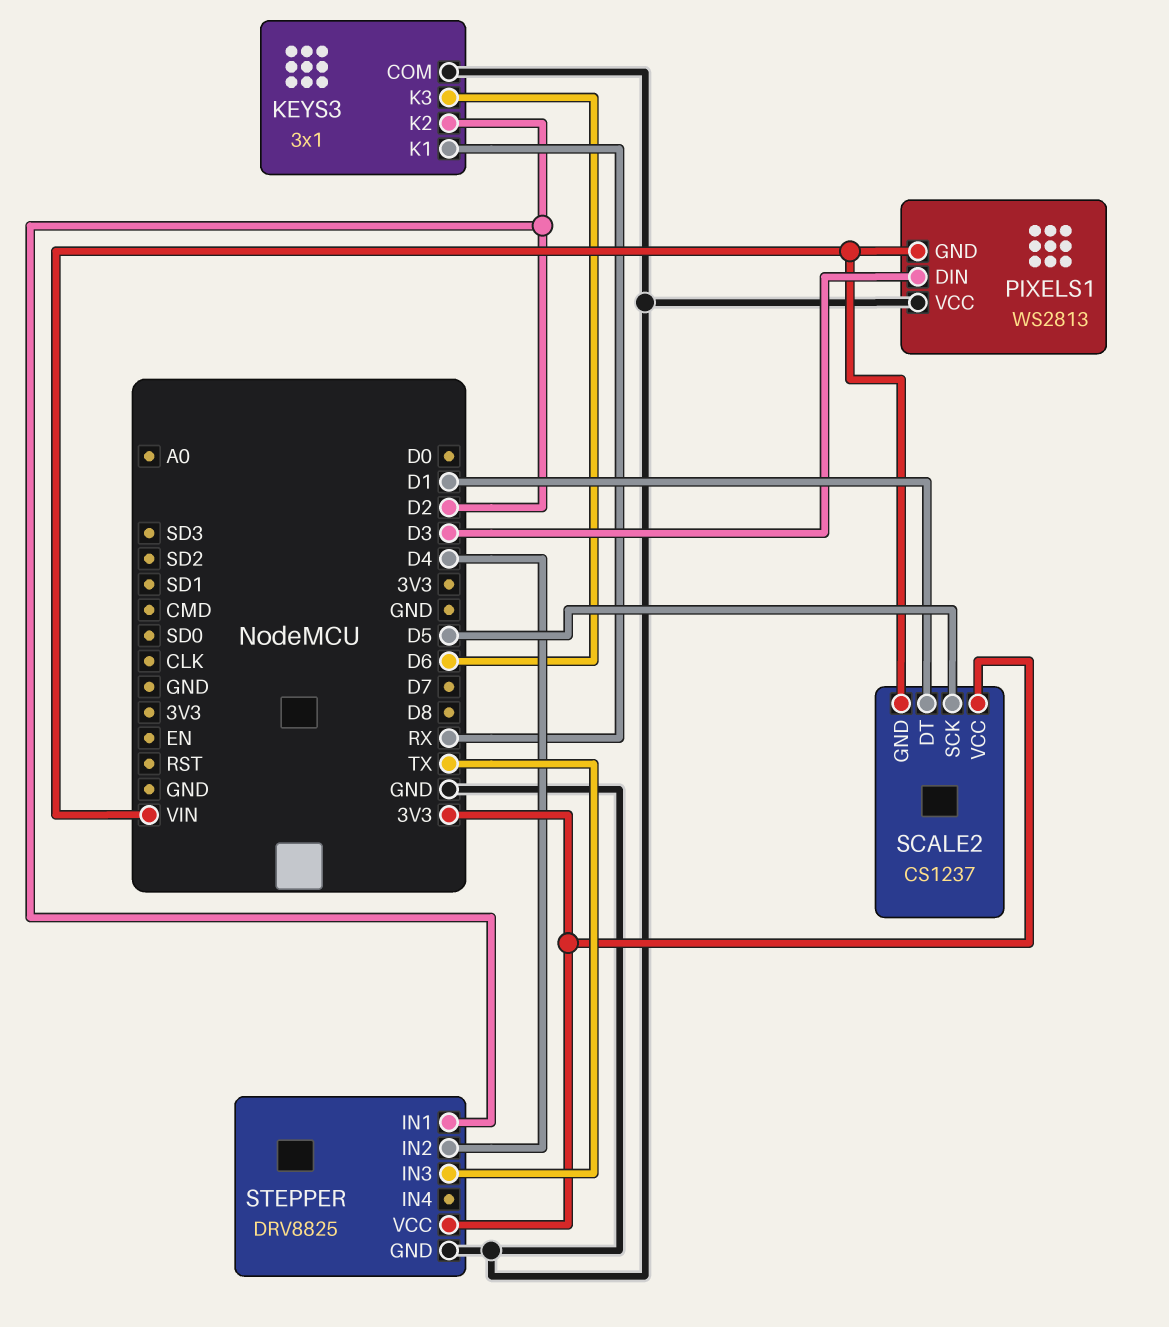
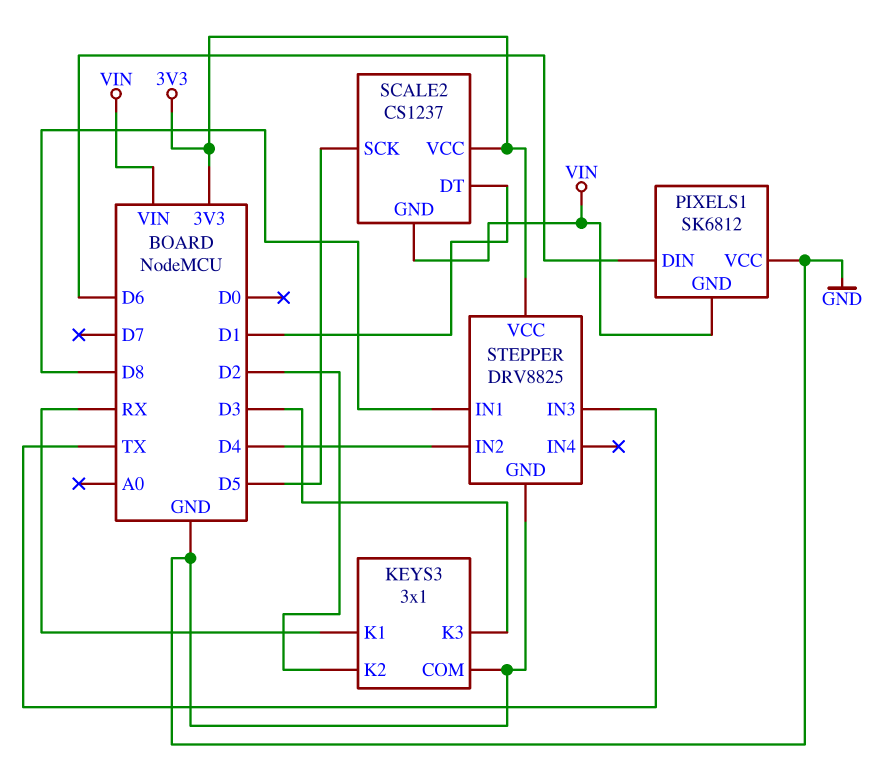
KEYS3 pin K3: D6 -> D3
PIXELS1: WS2813 -> SK6812
PIXELS1 pin DIN: D3 -> D6
STEPPER pin IN1: D2 -> D8

